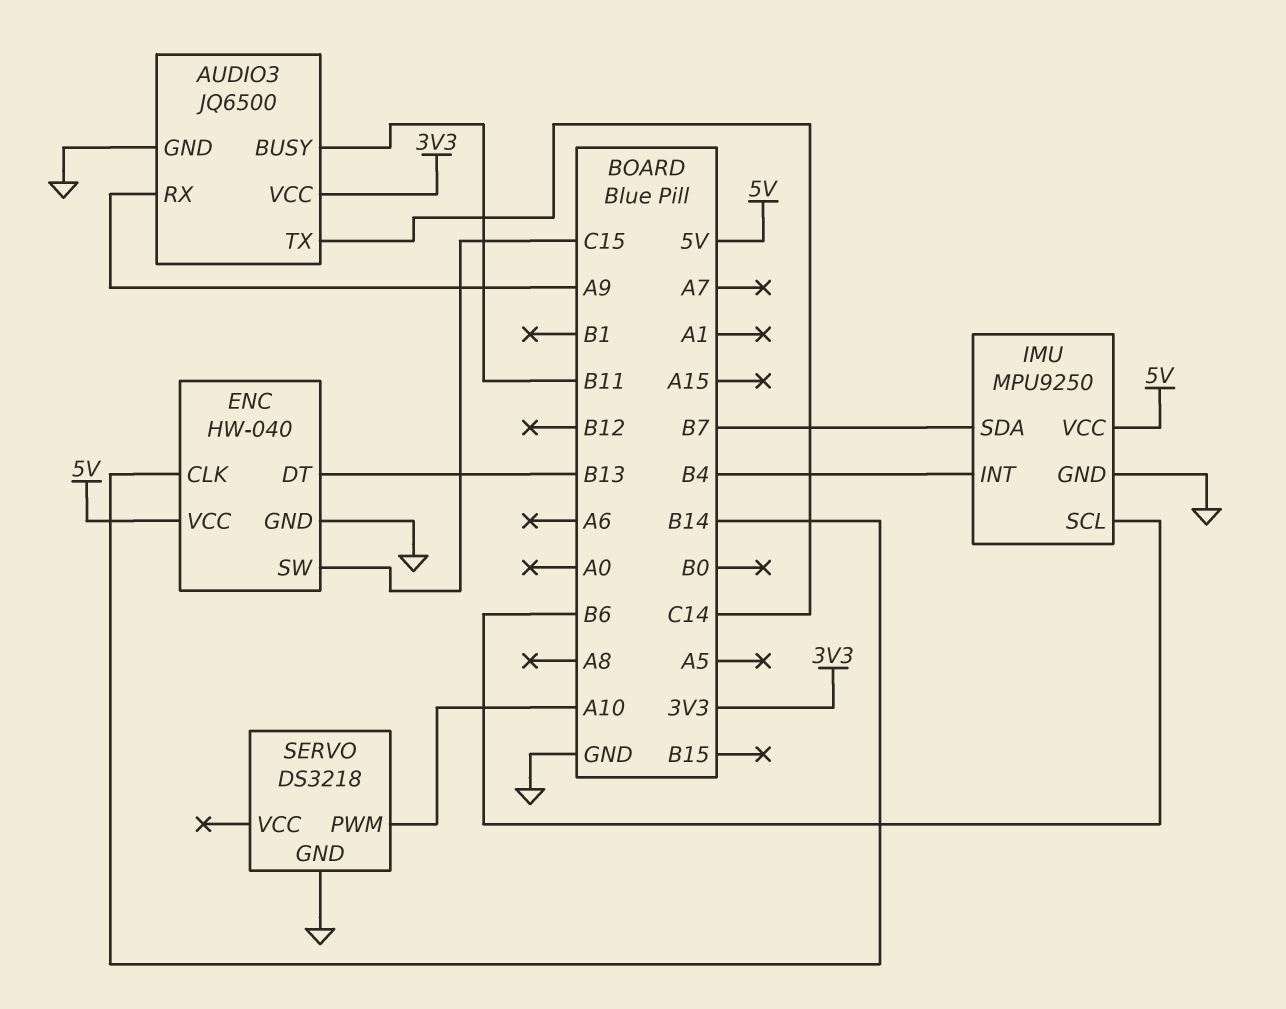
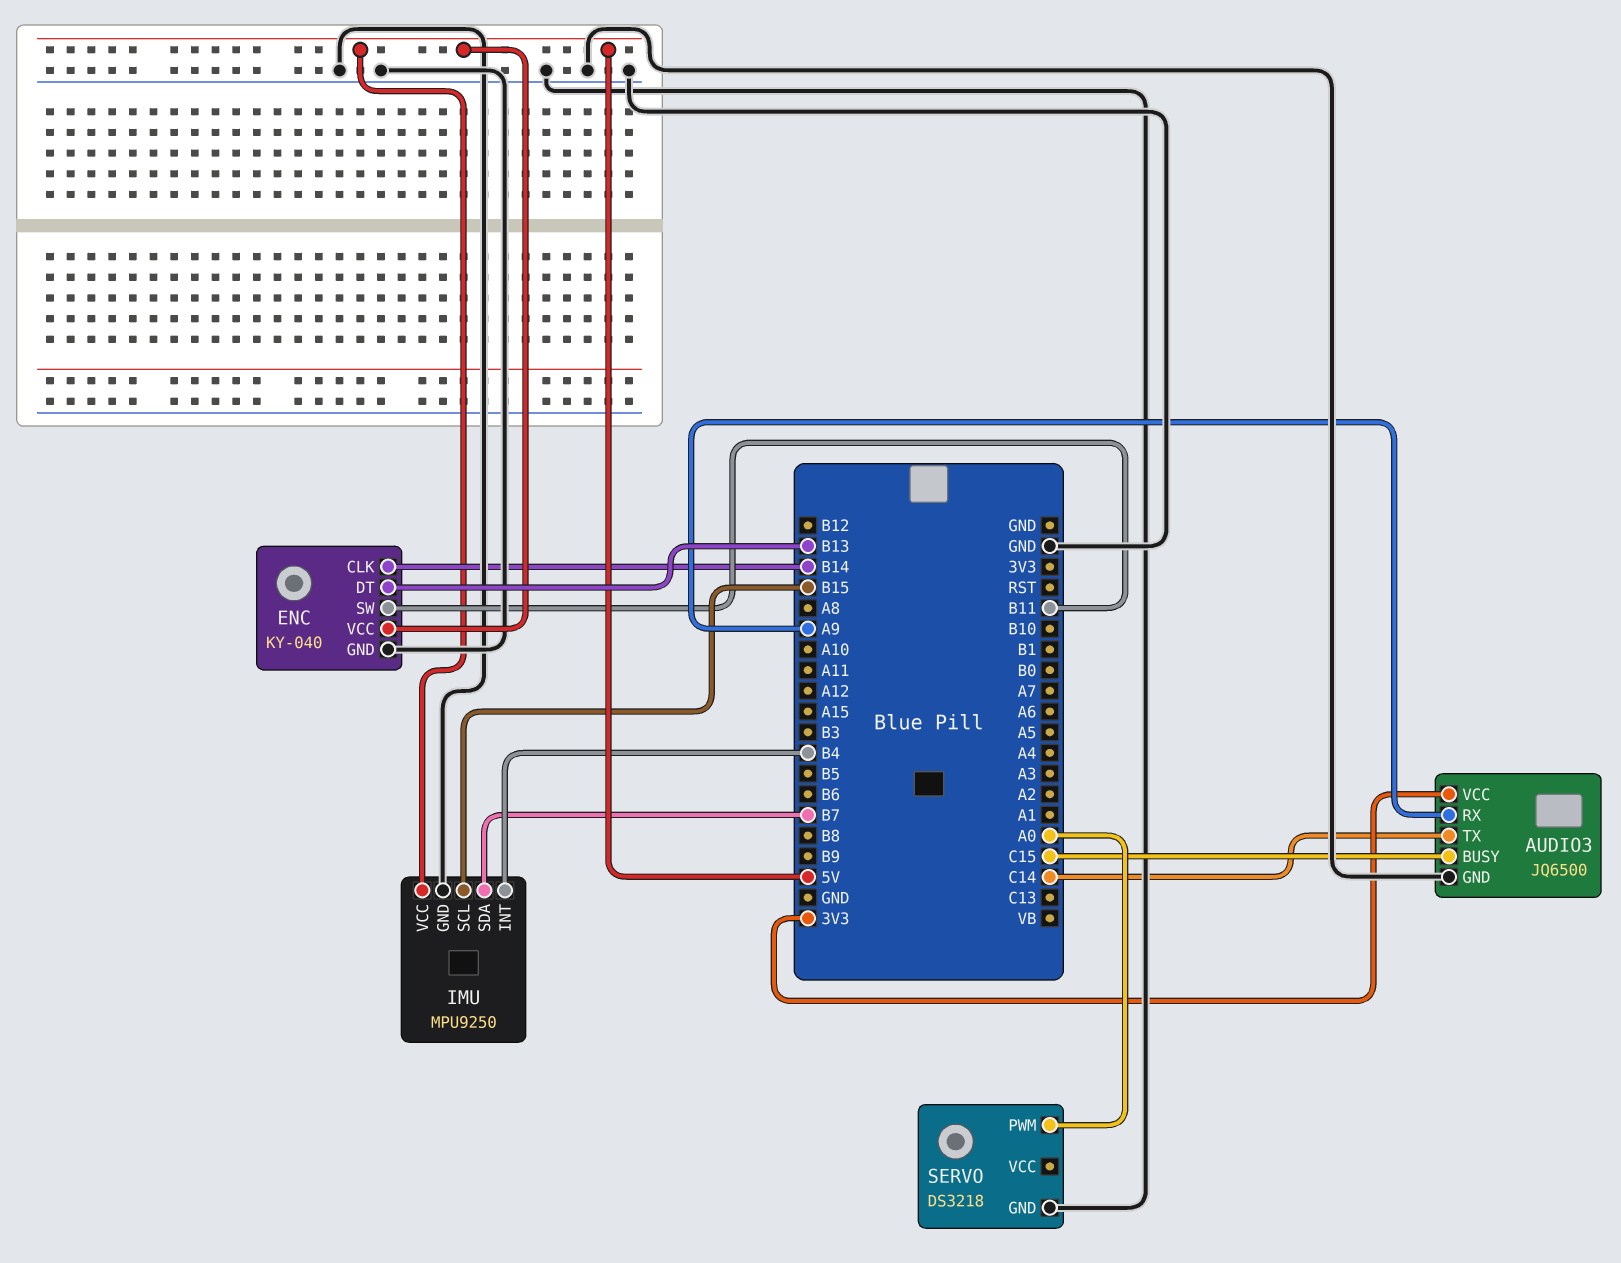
AUDIO3 pin BUSY: B11 -> C15
ENC: HW-040 -> KY-040
ENC pin SW: C15 -> B11
IMU pin SCL: B6 -> B15
SERVO pin PWM: A10 -> A0

